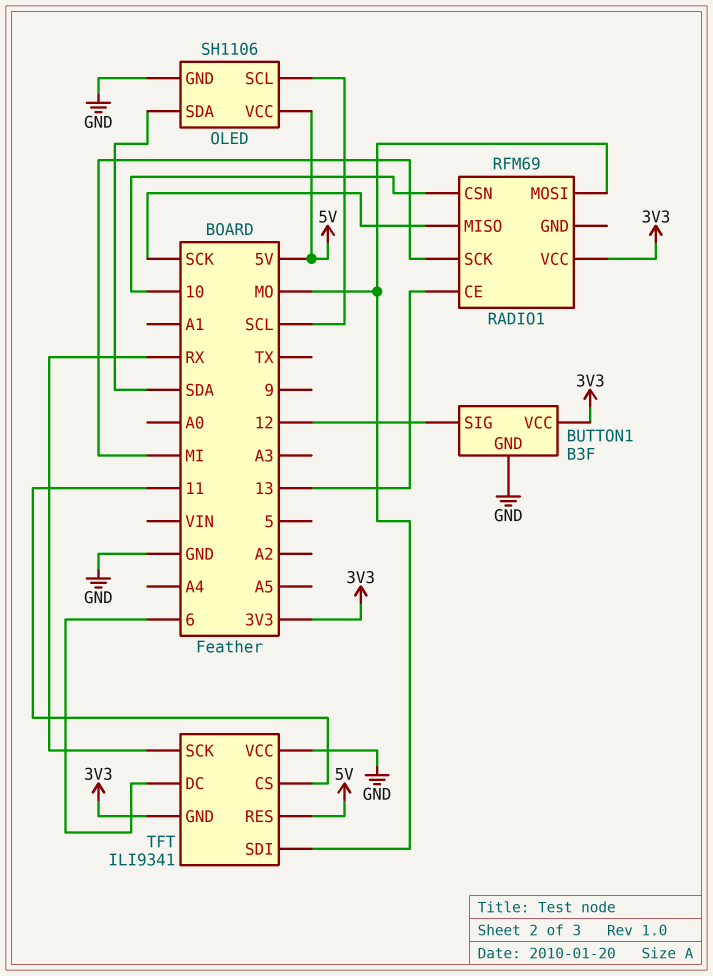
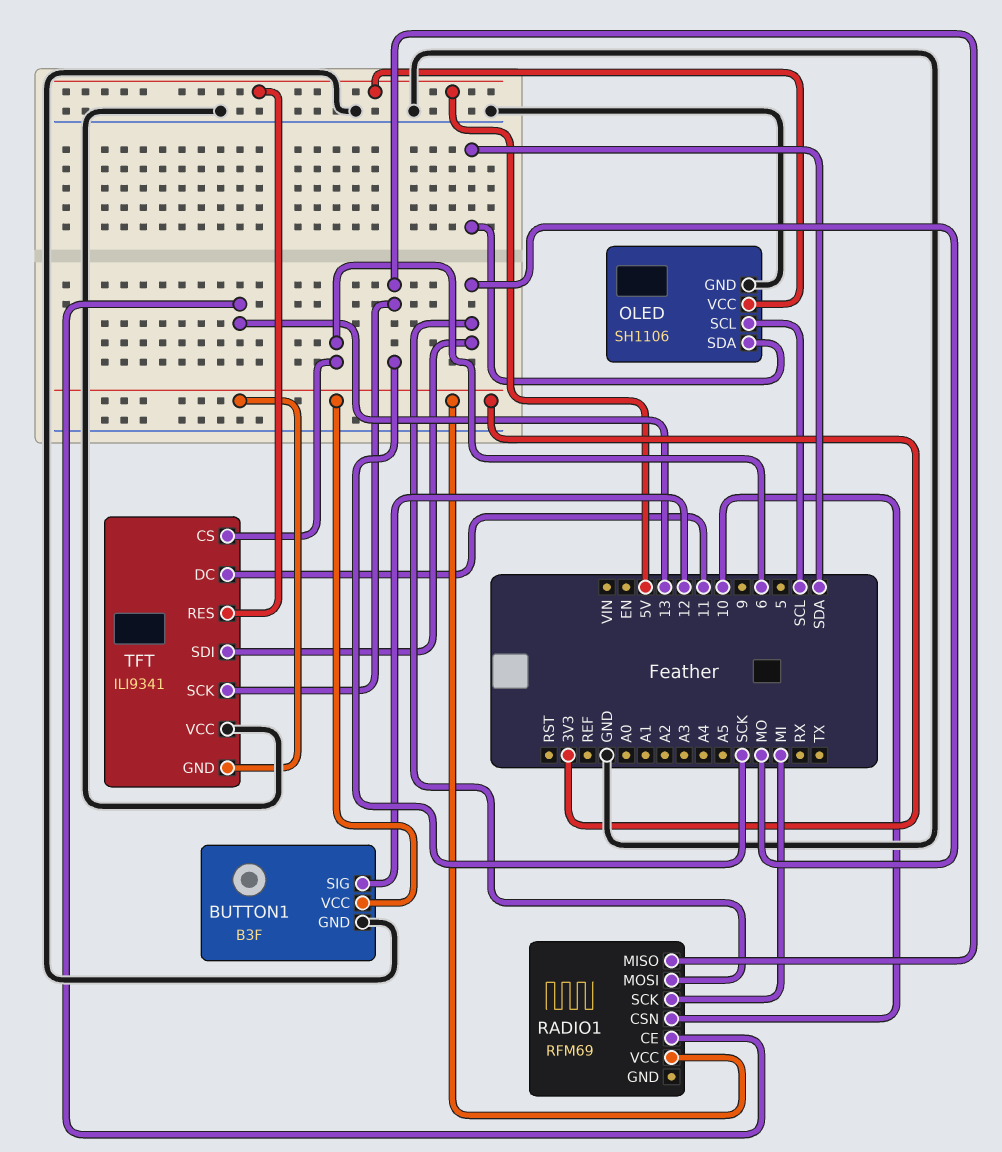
TFT pin CS: 11 -> 6
TFT pin DC: 6 -> 11
TFT pin SCK: RX -> SCK

